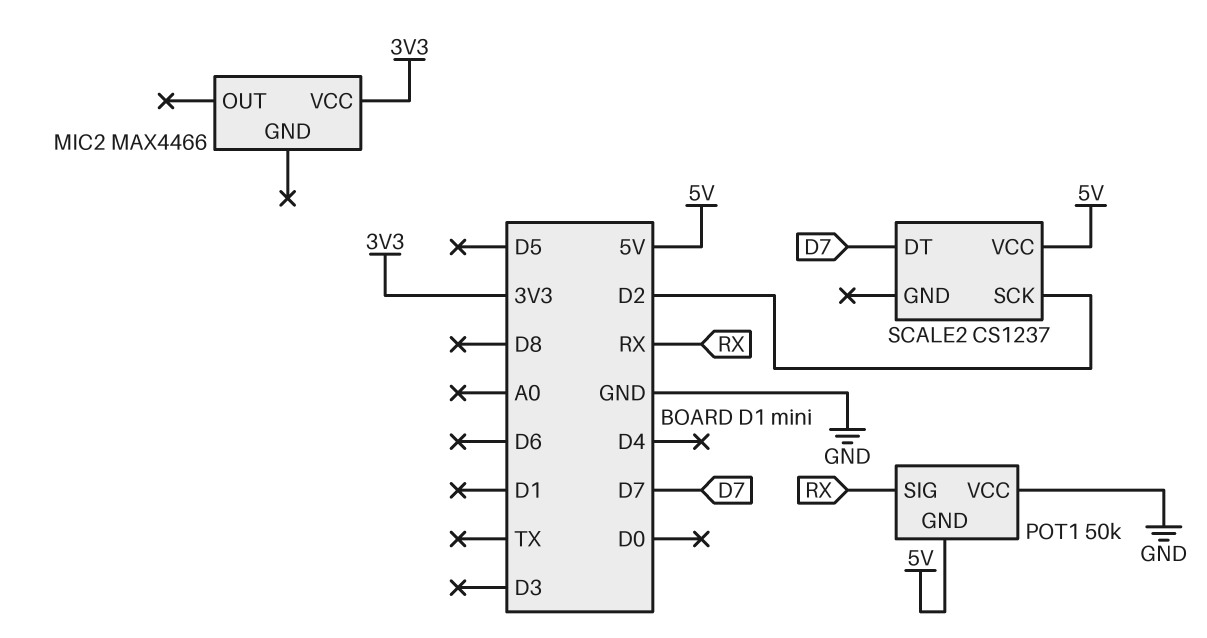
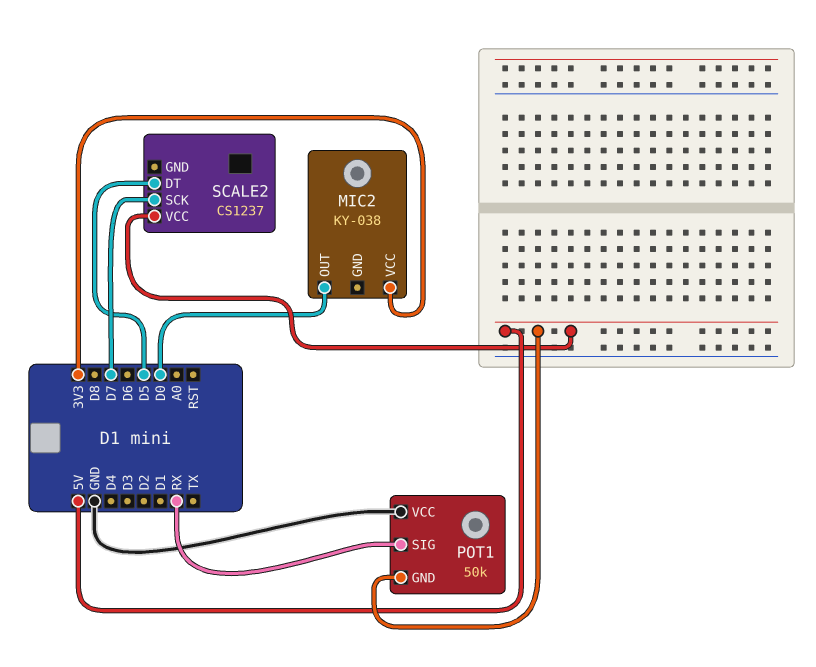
MIC2: MAX4466 -> KY-038
MIC2 pin OUT: none -> D0
SCALE2 pin DT: D7 -> D5
SCALE2 pin SCK: D2 -> D7

